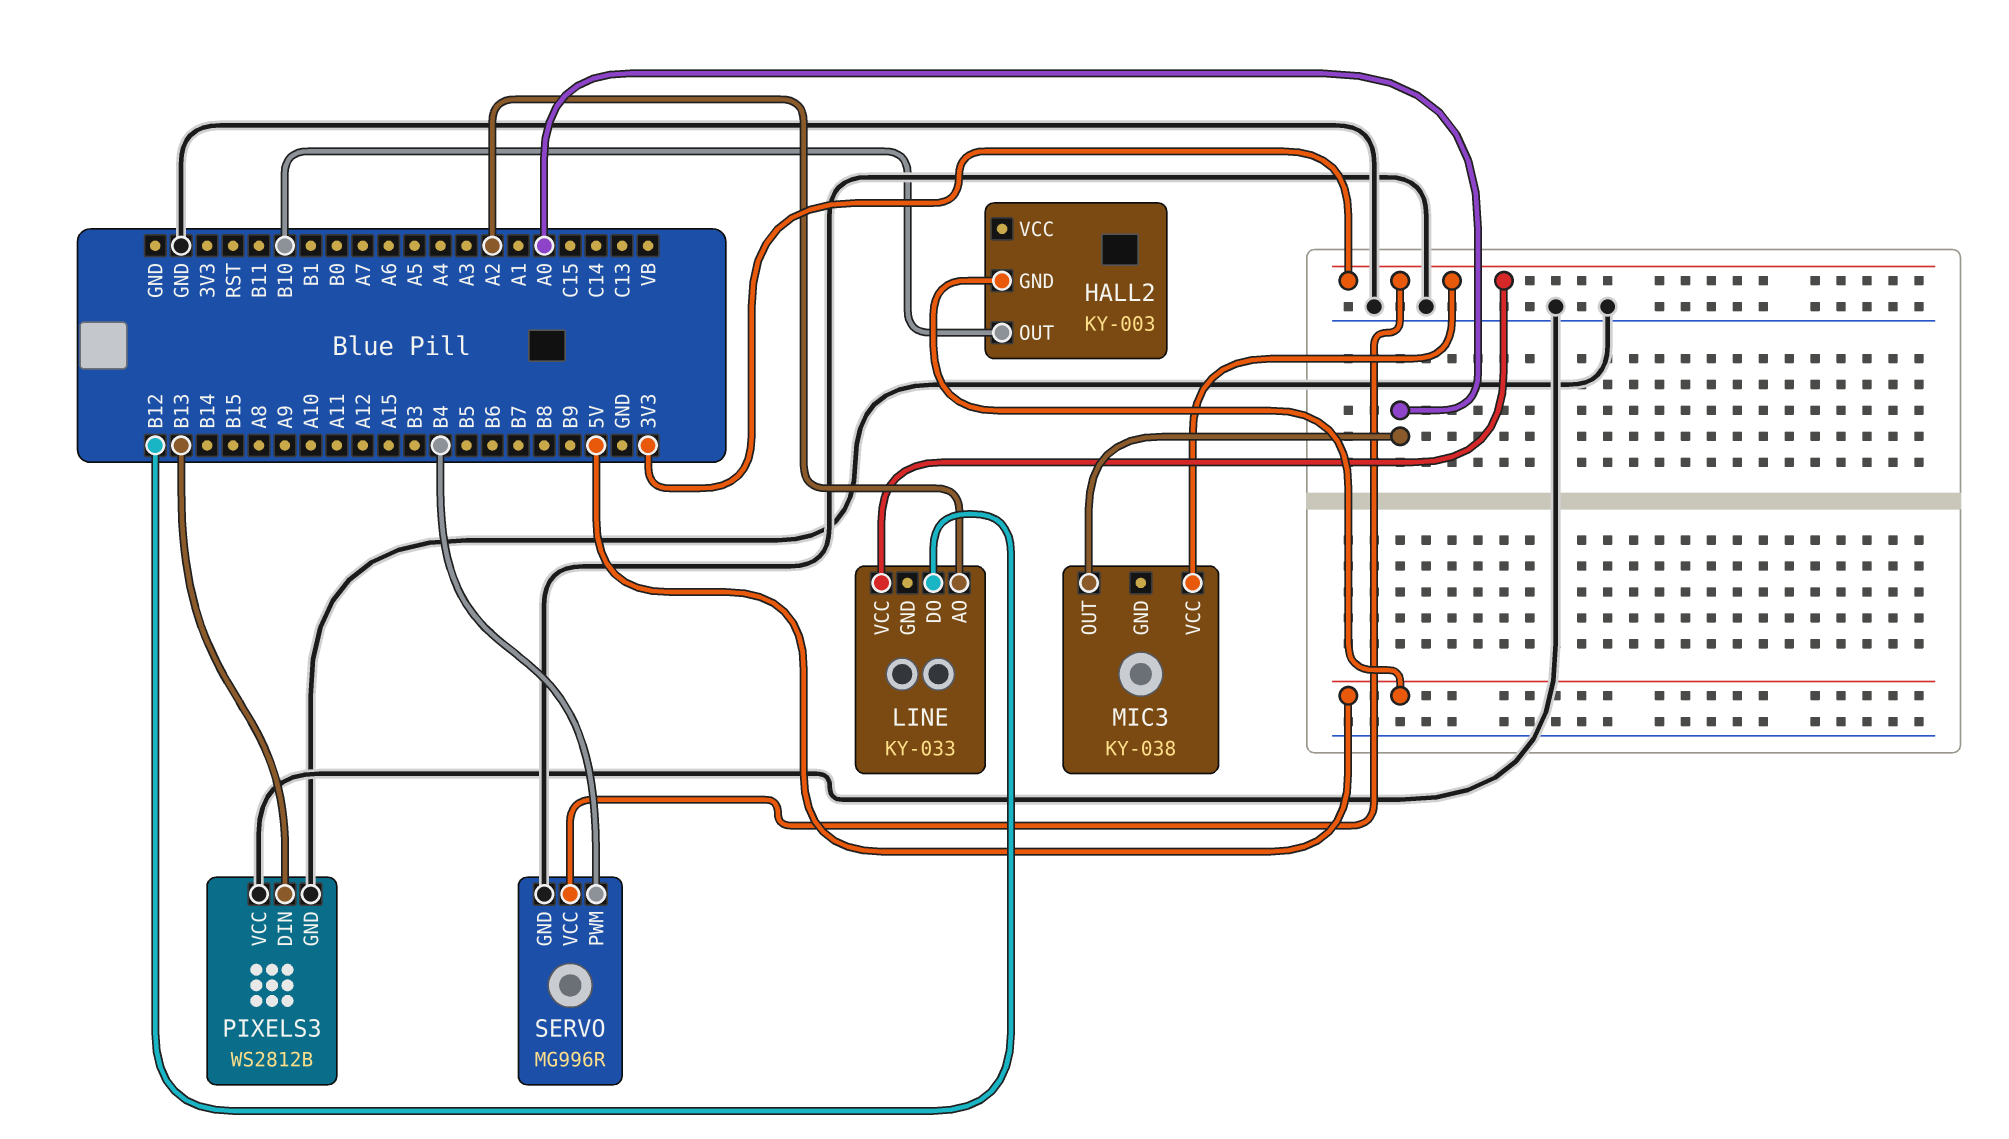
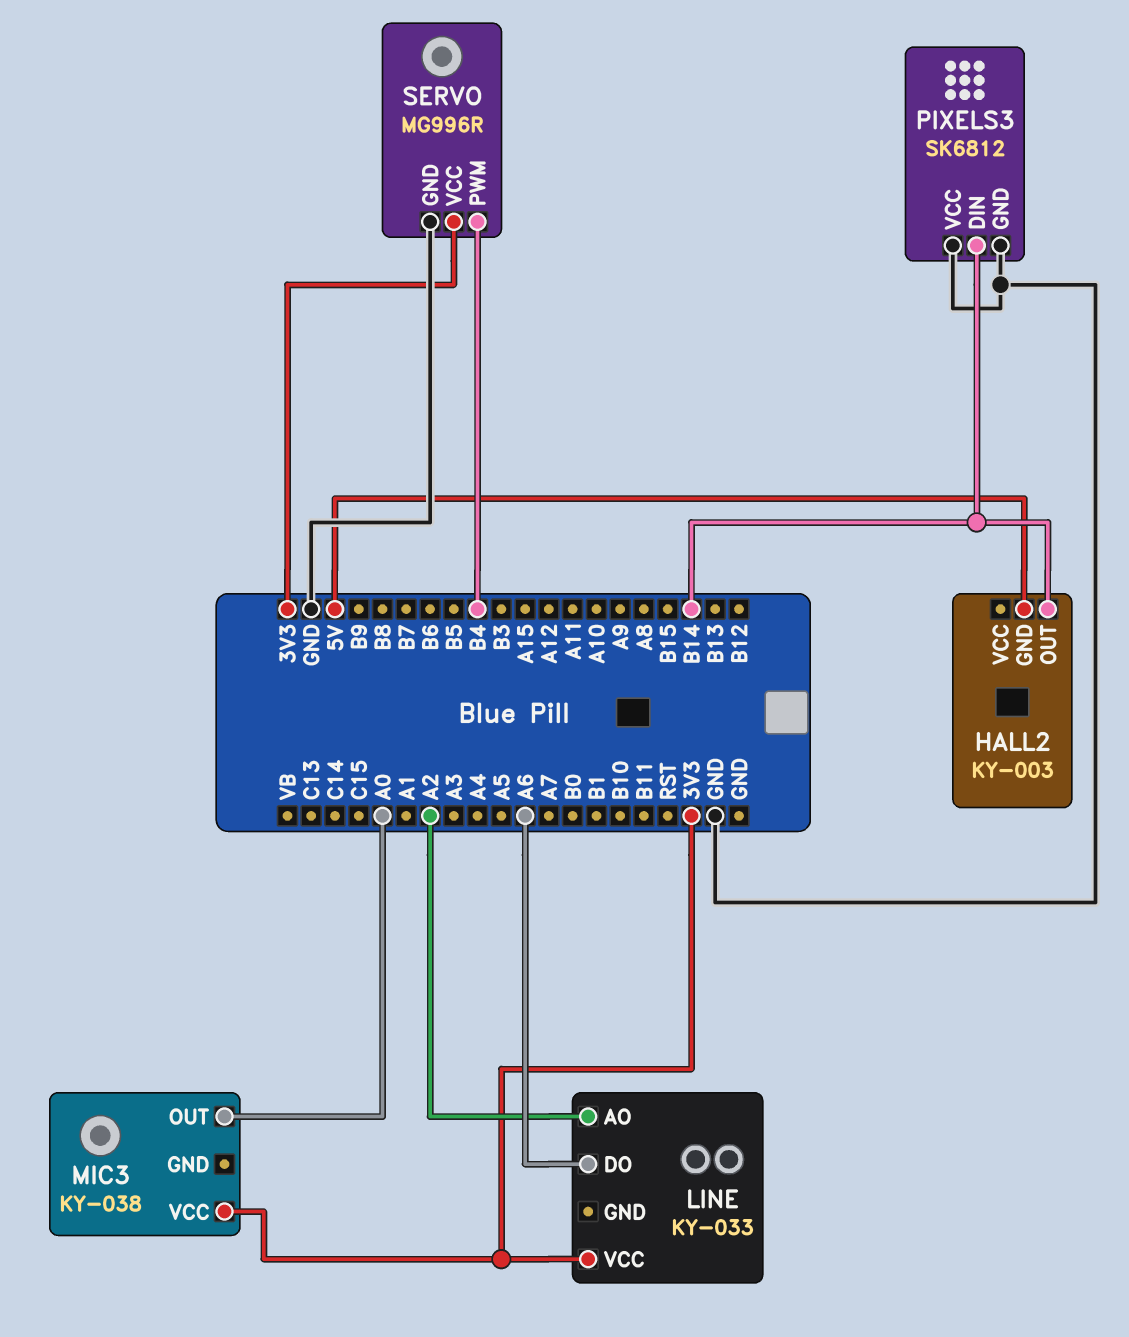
HALL2 pin OUT: B10 -> B14
LINE pin DO: B12 -> A6
PIXELS3: WS2812B -> SK6812
PIXELS3 pin DIN: B13 -> B14

